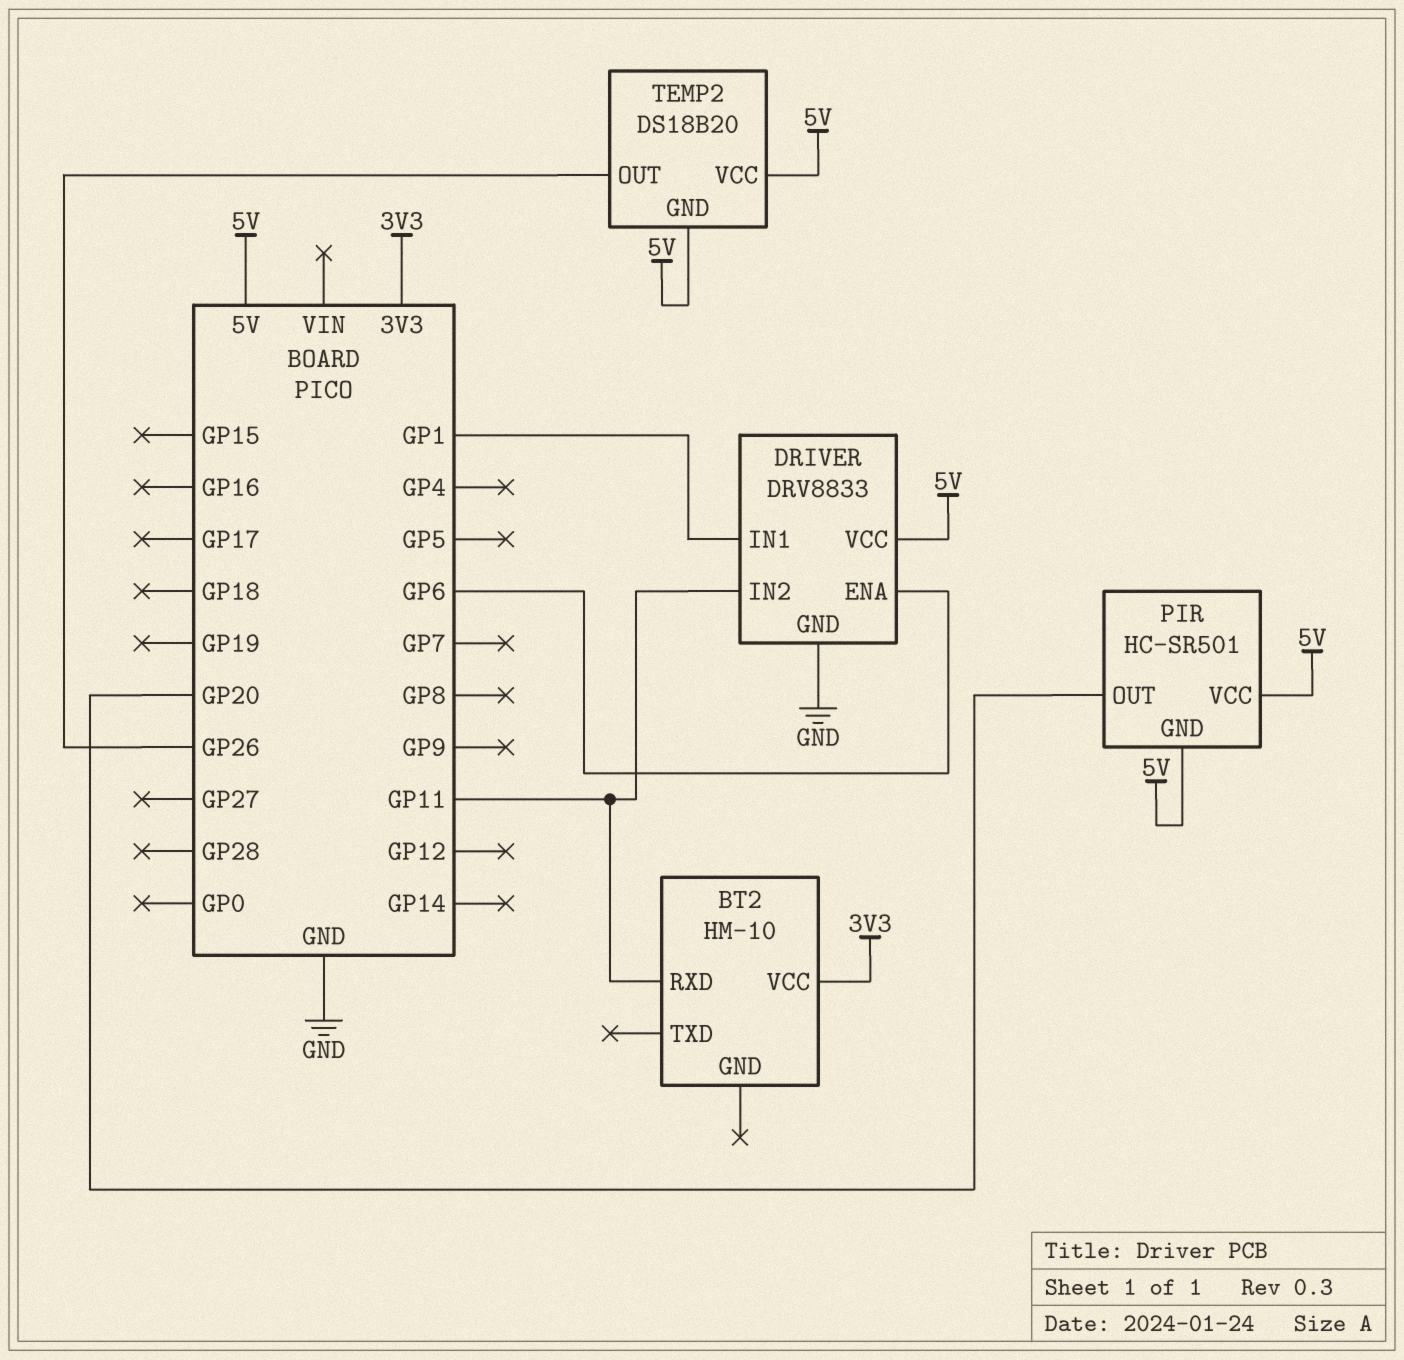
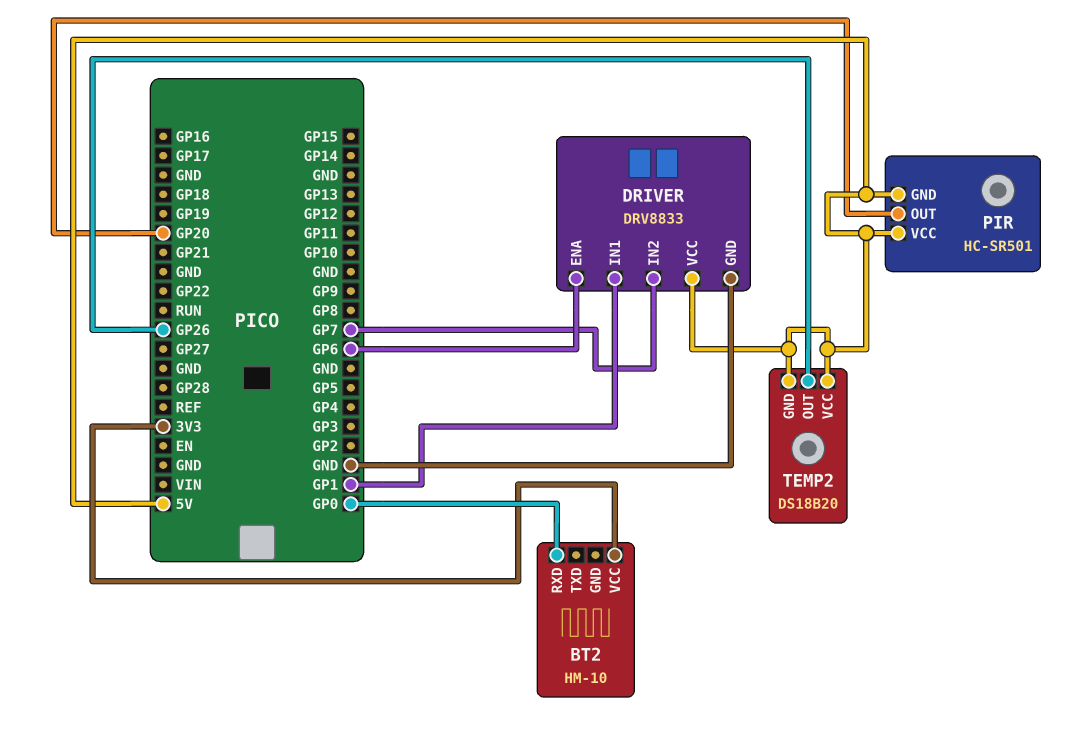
BT2 pin RXD: GP11 -> GP0
DRIVER pin IN2: GP11 -> GP7

